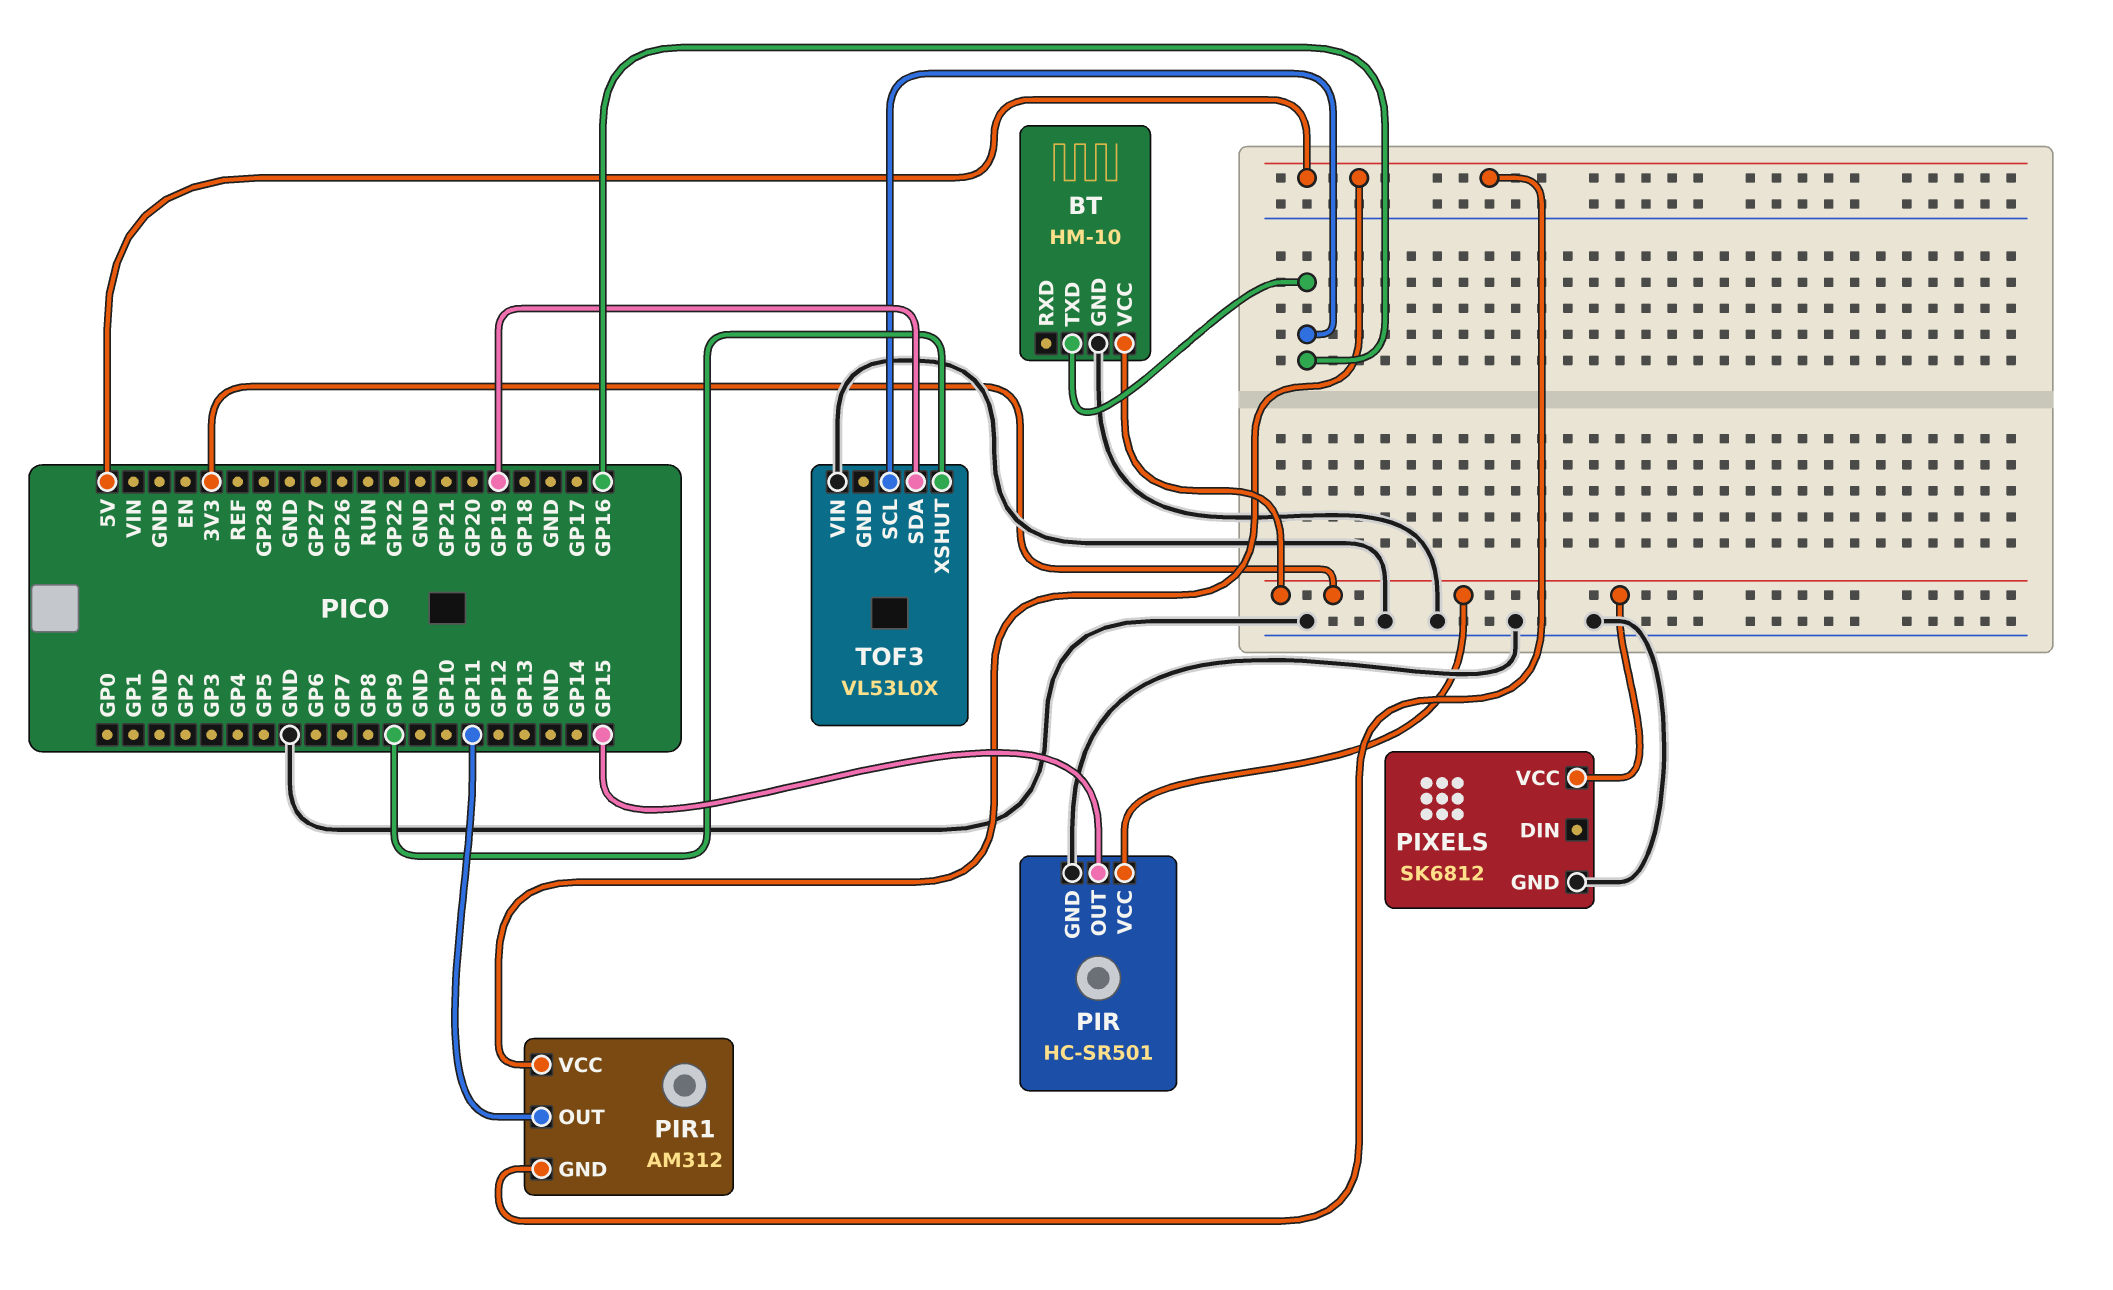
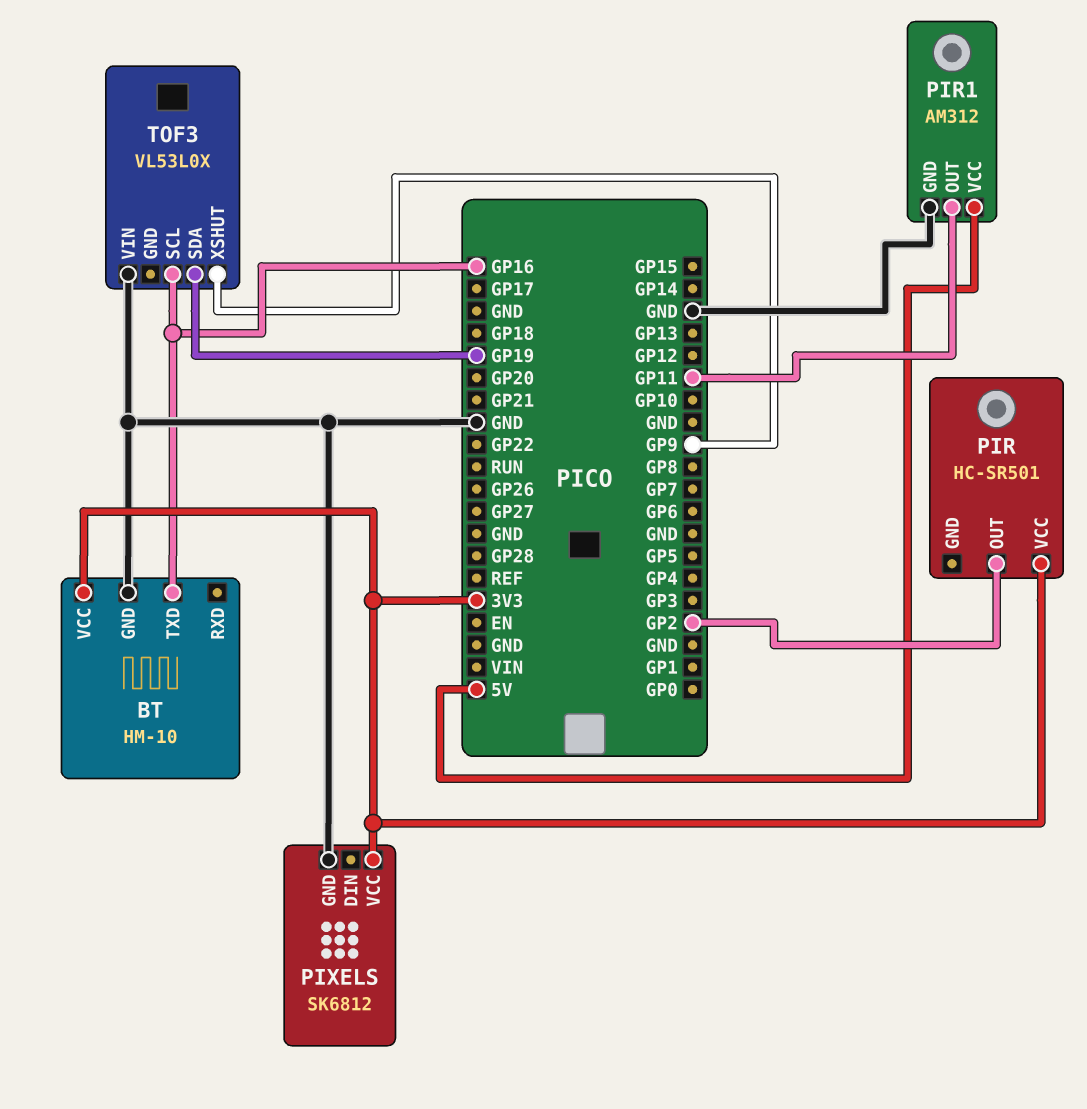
PIR pin GND: GND -> none
PIR pin OUT: GP15 -> GP2
PIR1 pin GND: 5V -> GND

